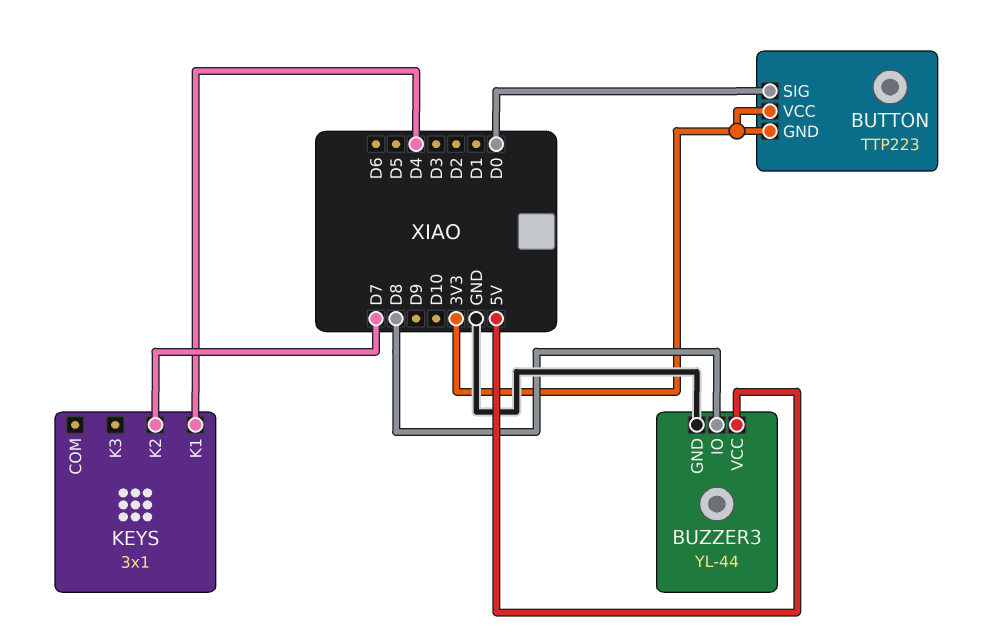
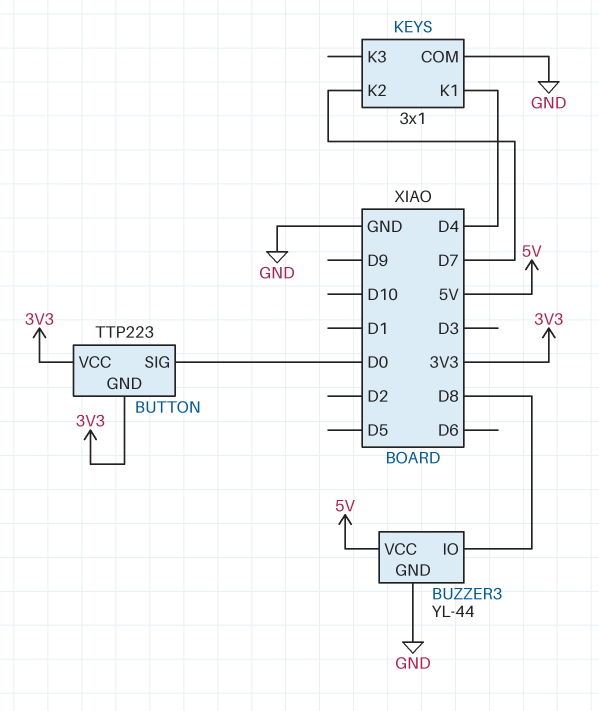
KEYS pin COM: none -> GND

